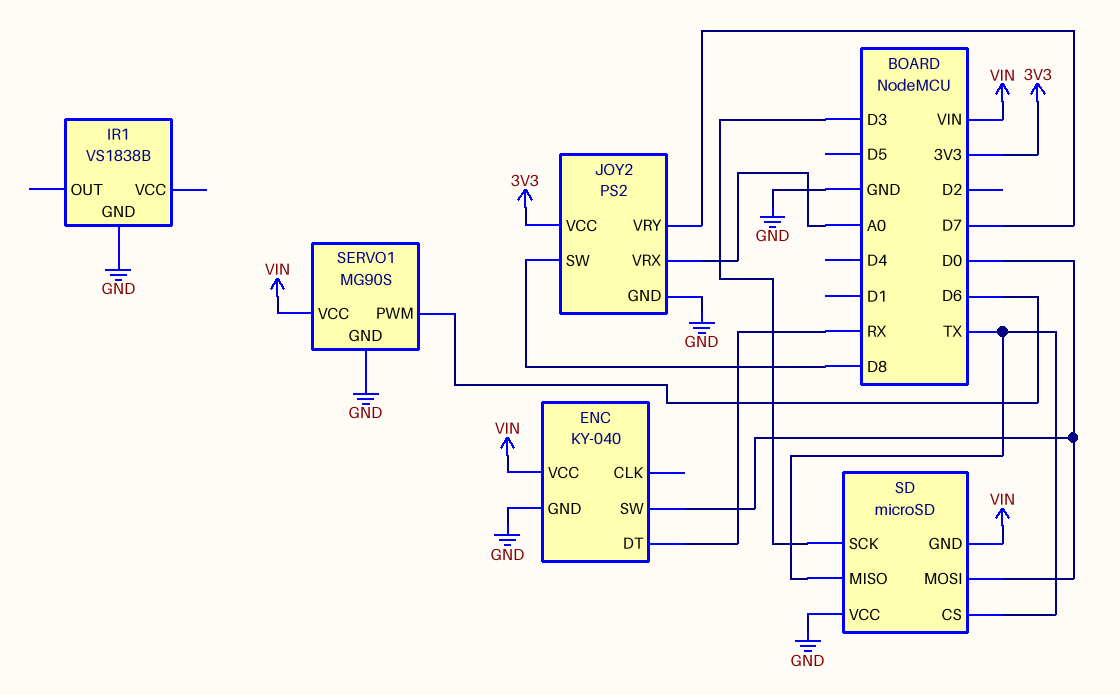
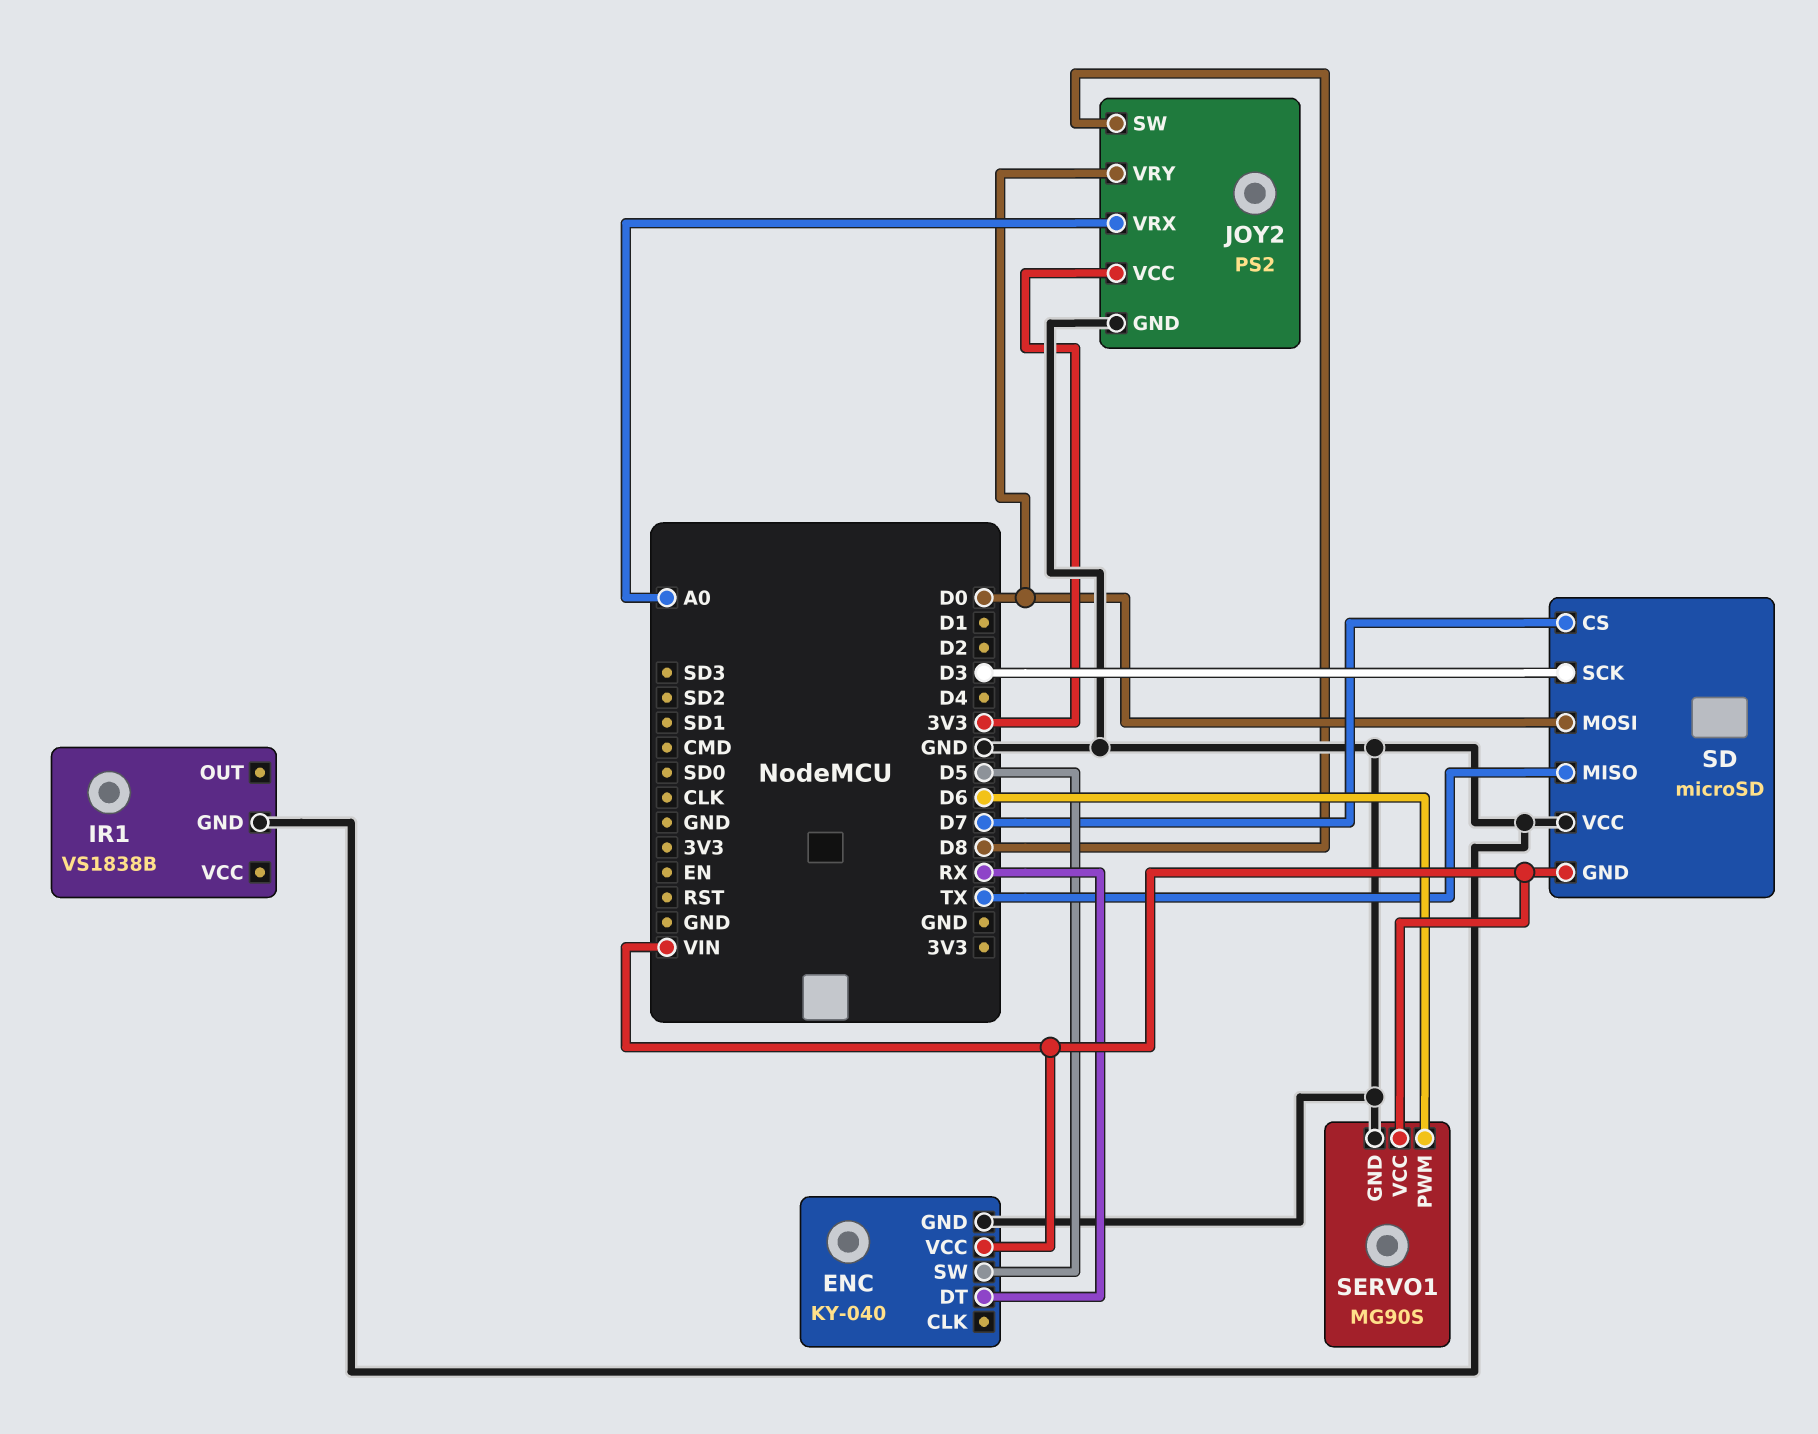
ENC pin SW: D0 -> D5
JOY2 pin VRY: D7 -> D0
SD pin CS: TX -> D7

